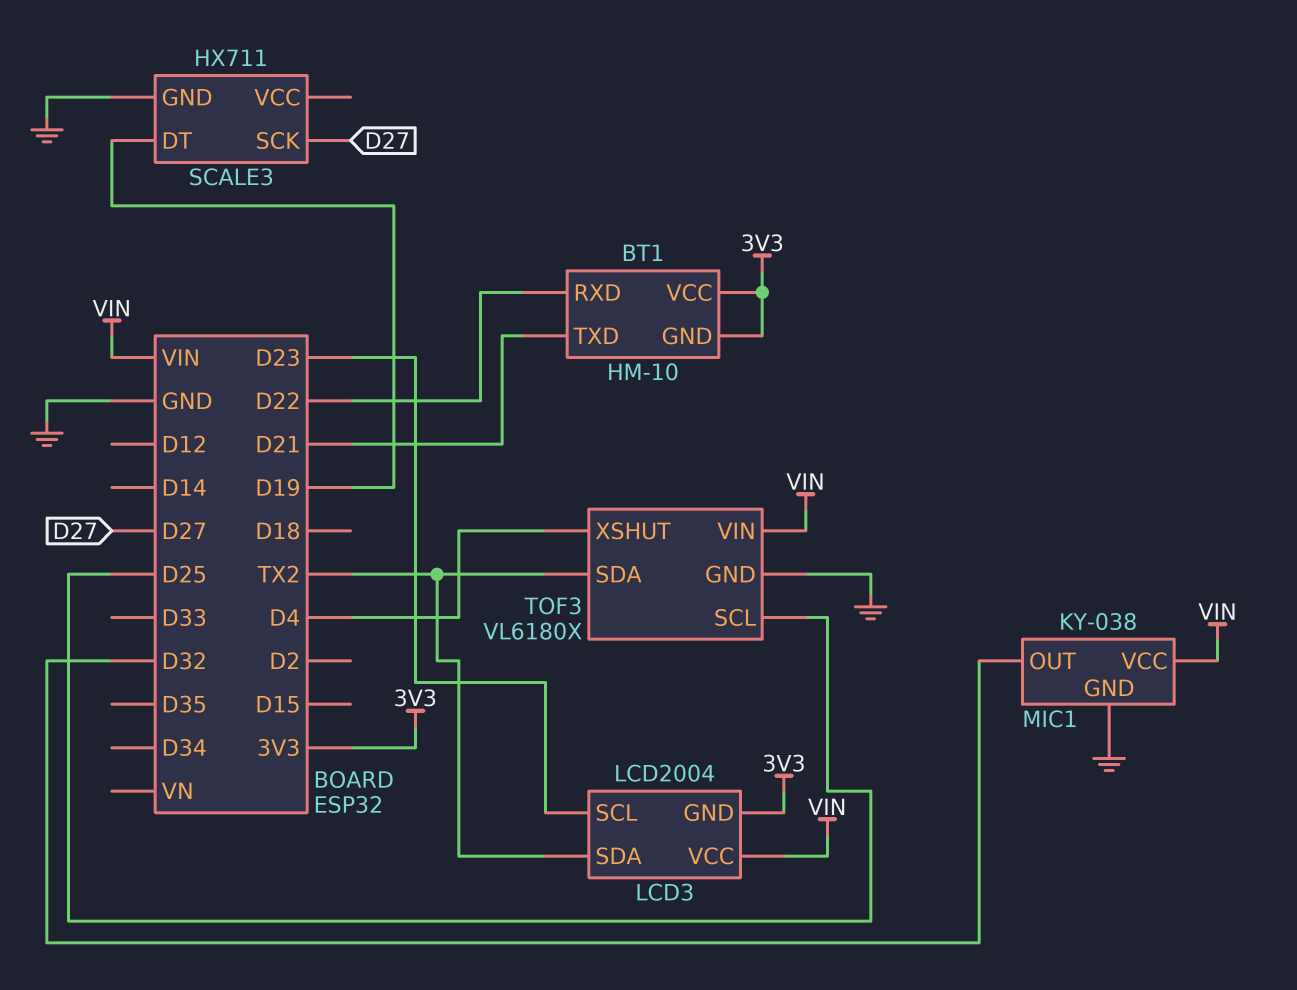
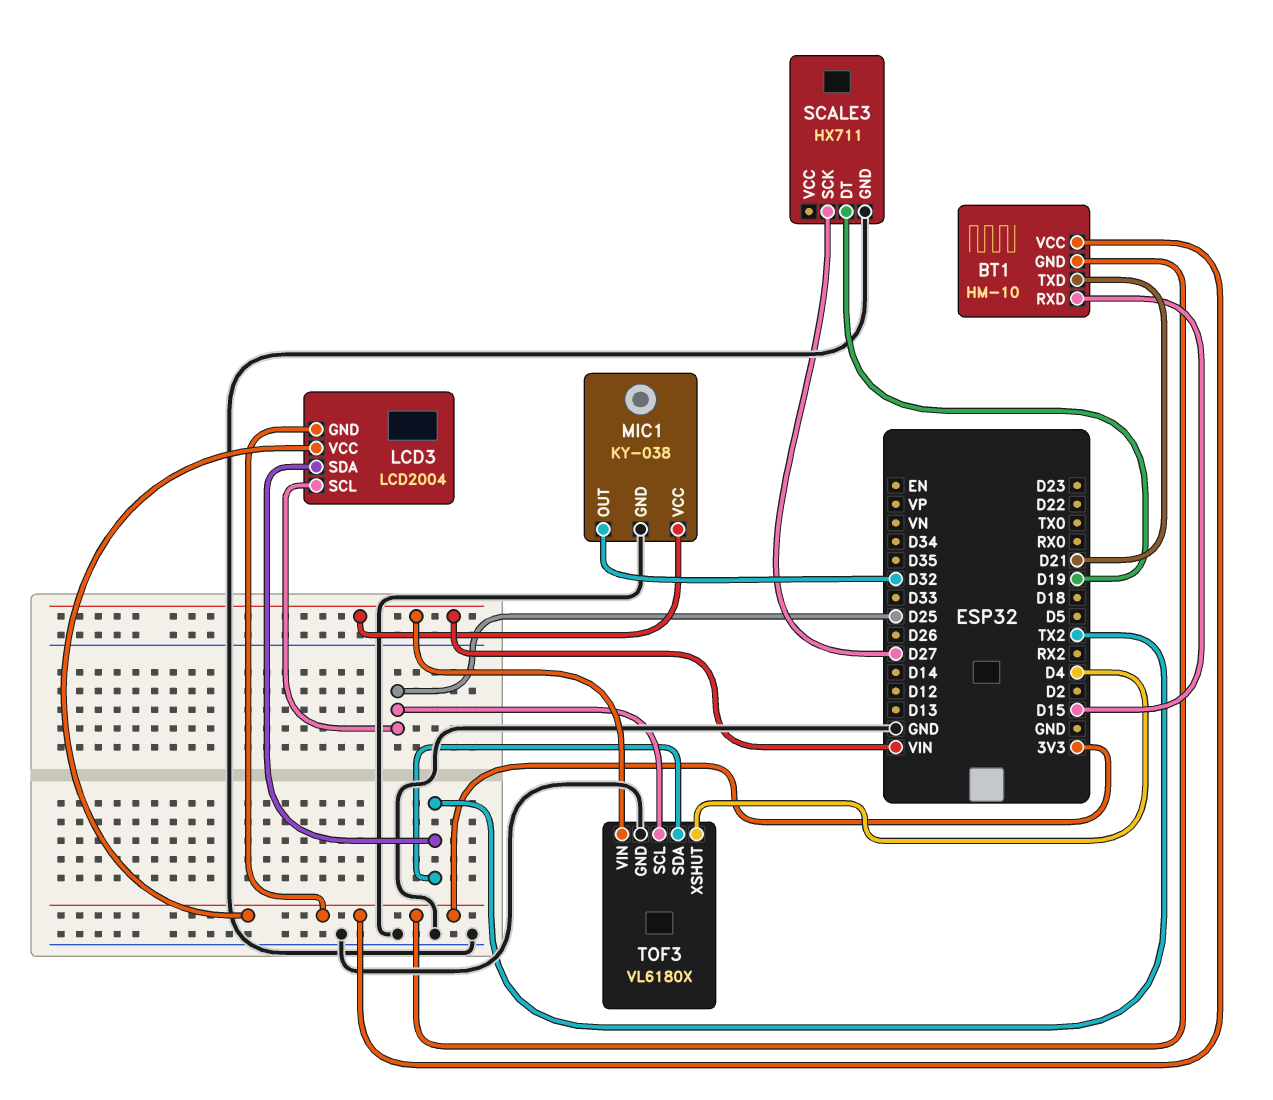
BT1 pin RXD: D22 -> D15
LCD3 pin SCL: D23 -> D25
LCD3 pin VCC: VIN -> 3V3

